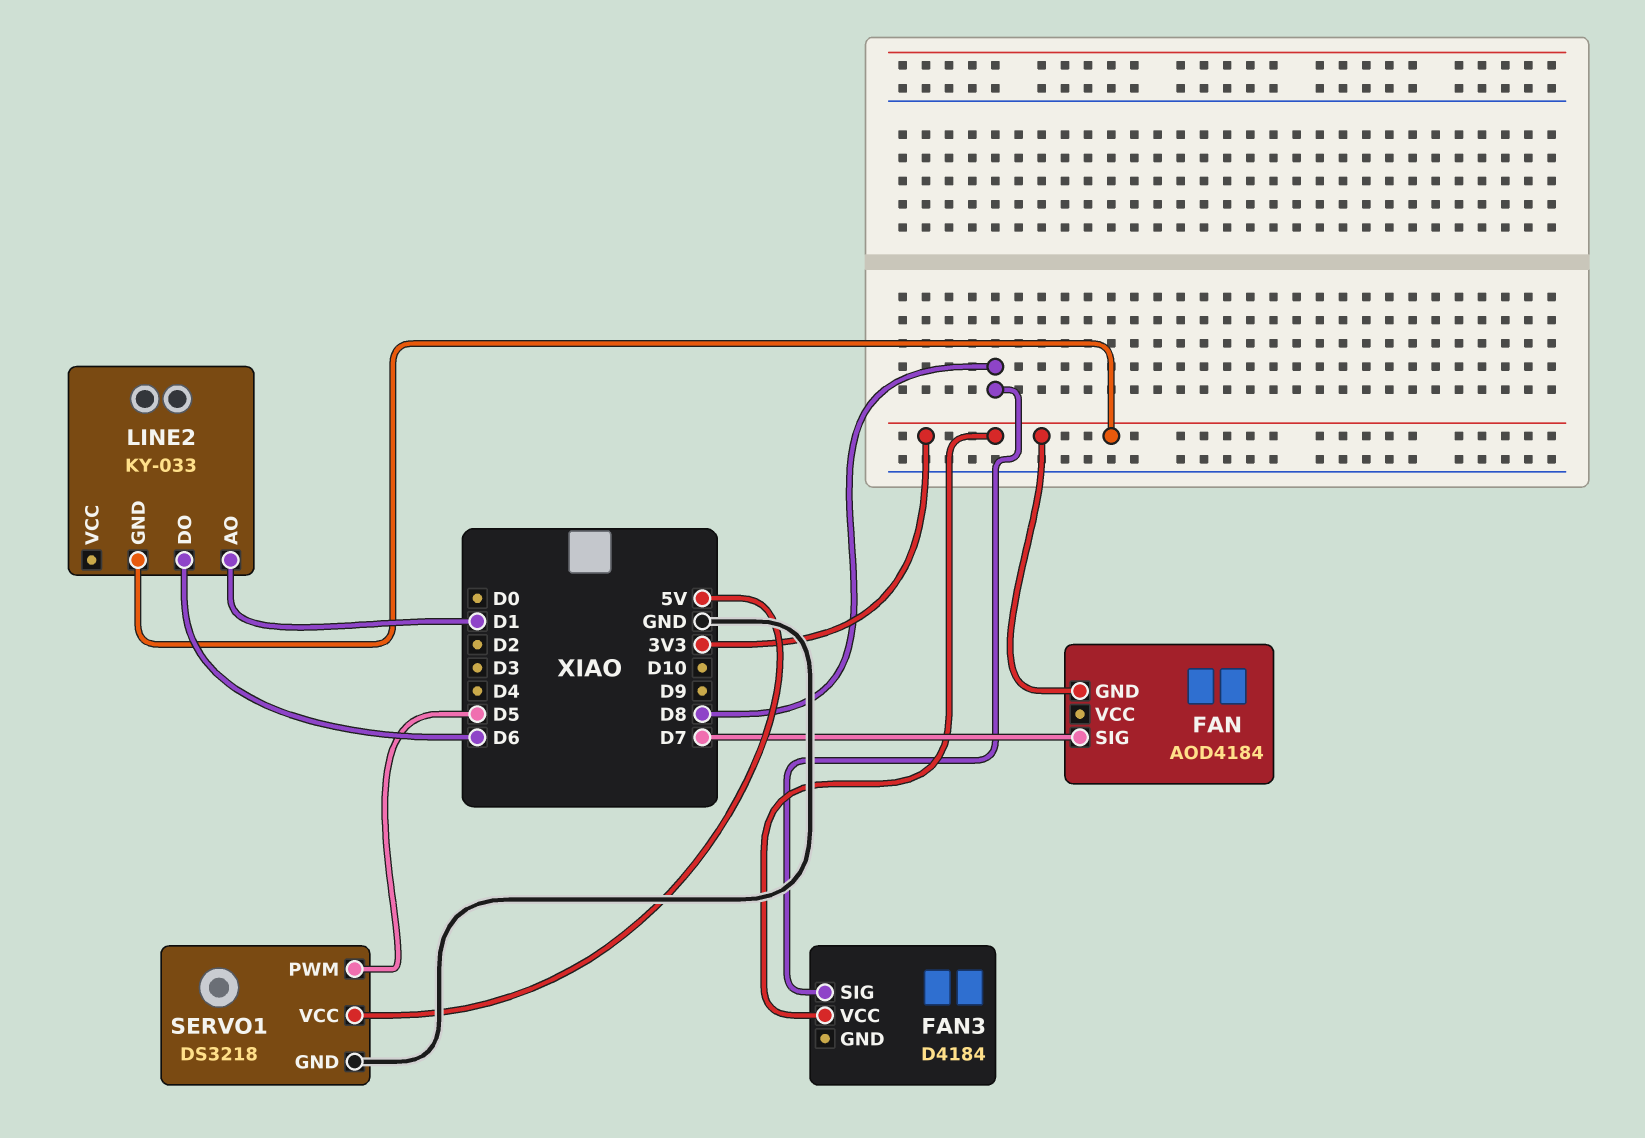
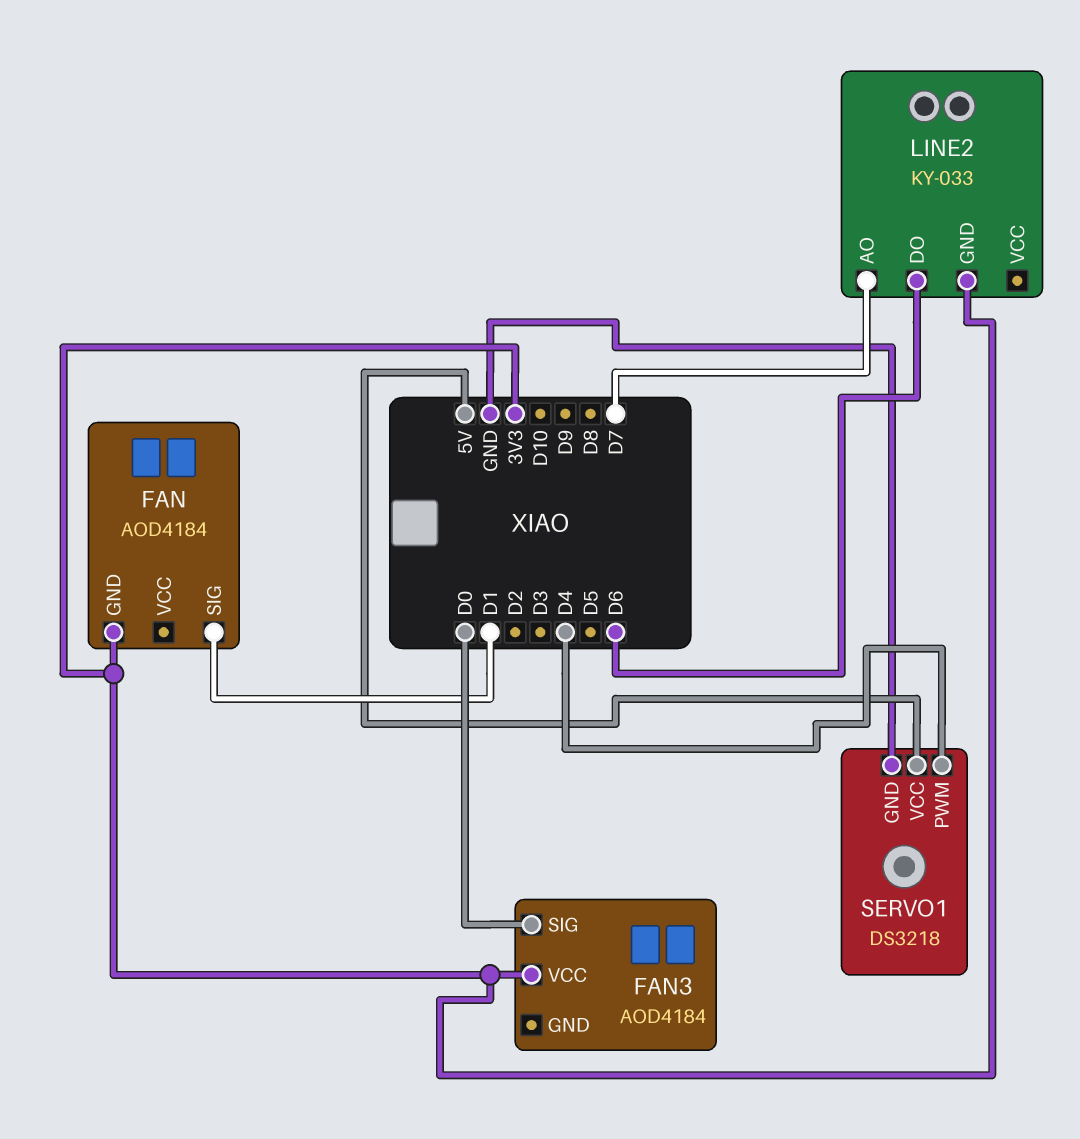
FAN pin SIG: D7 -> D1
FAN3: D4184 -> AOD4184
FAN3 pin SIG: D8 -> D0
LINE2 pin AO: D1 -> D7
SERVO1 pin PWM: D5 -> D4

